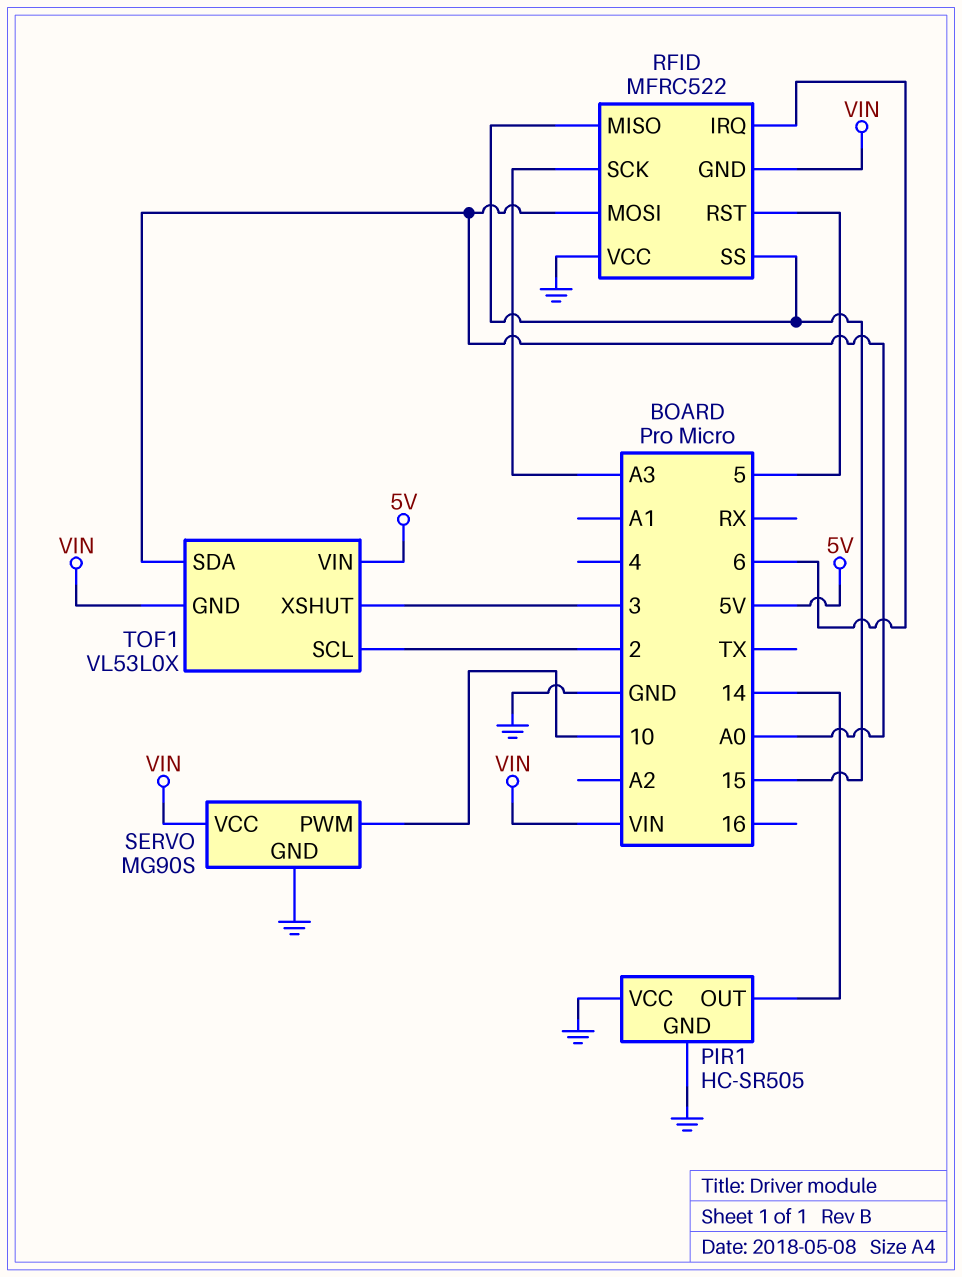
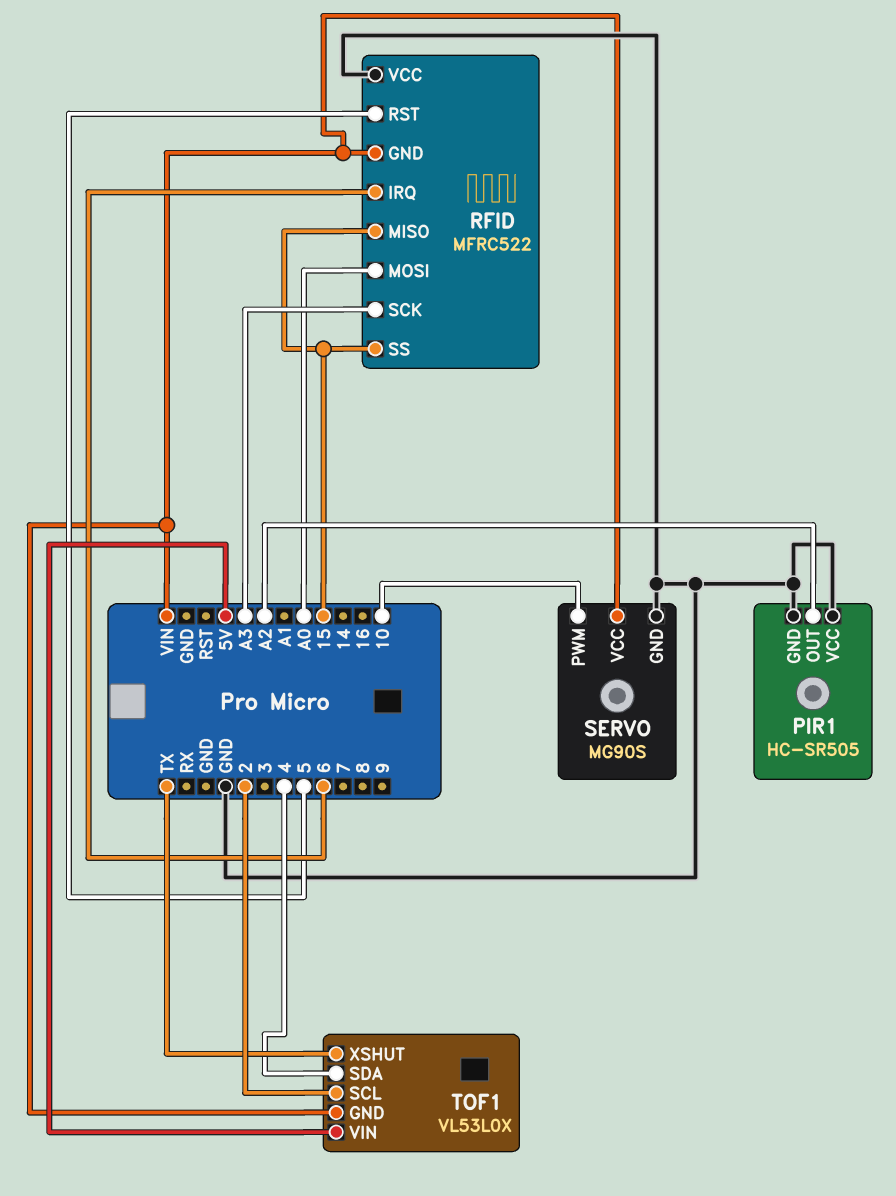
PIR1 pin OUT: 14 -> A2
TOF1 pin SDA: A0 -> 4
TOF1 pin XSHUT: 3 -> TX

